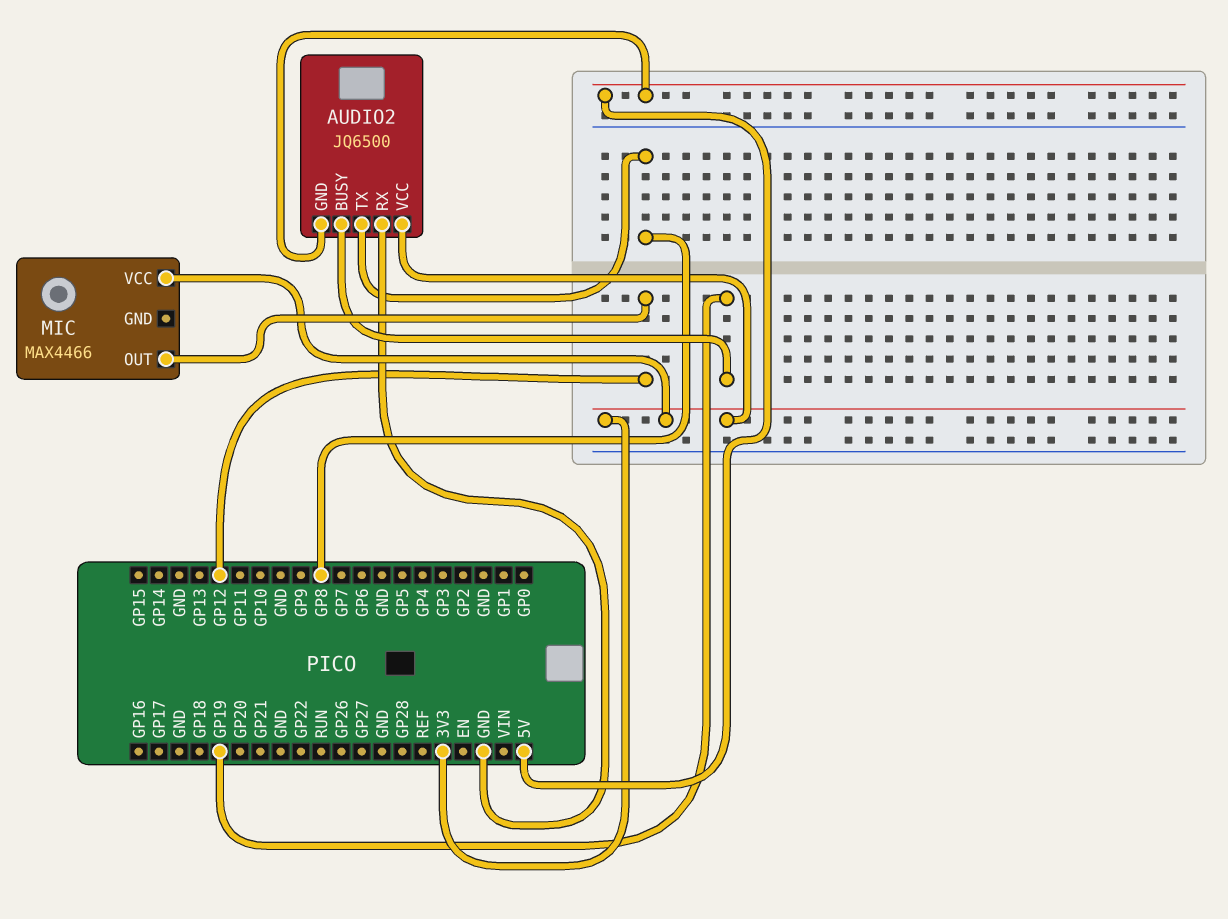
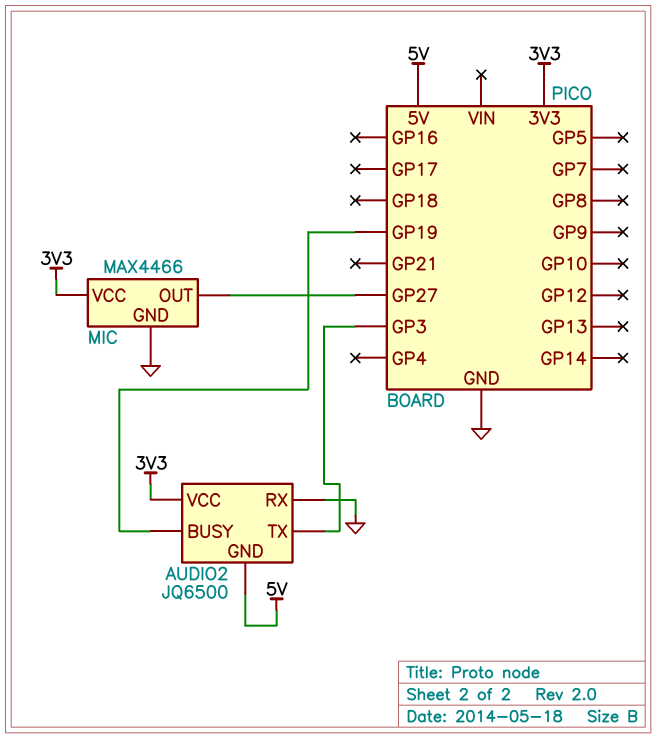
AUDIO2 pin TX: GP8 -> GP3
MIC pin GND: none -> GND
MIC pin OUT: GP12 -> GP27

